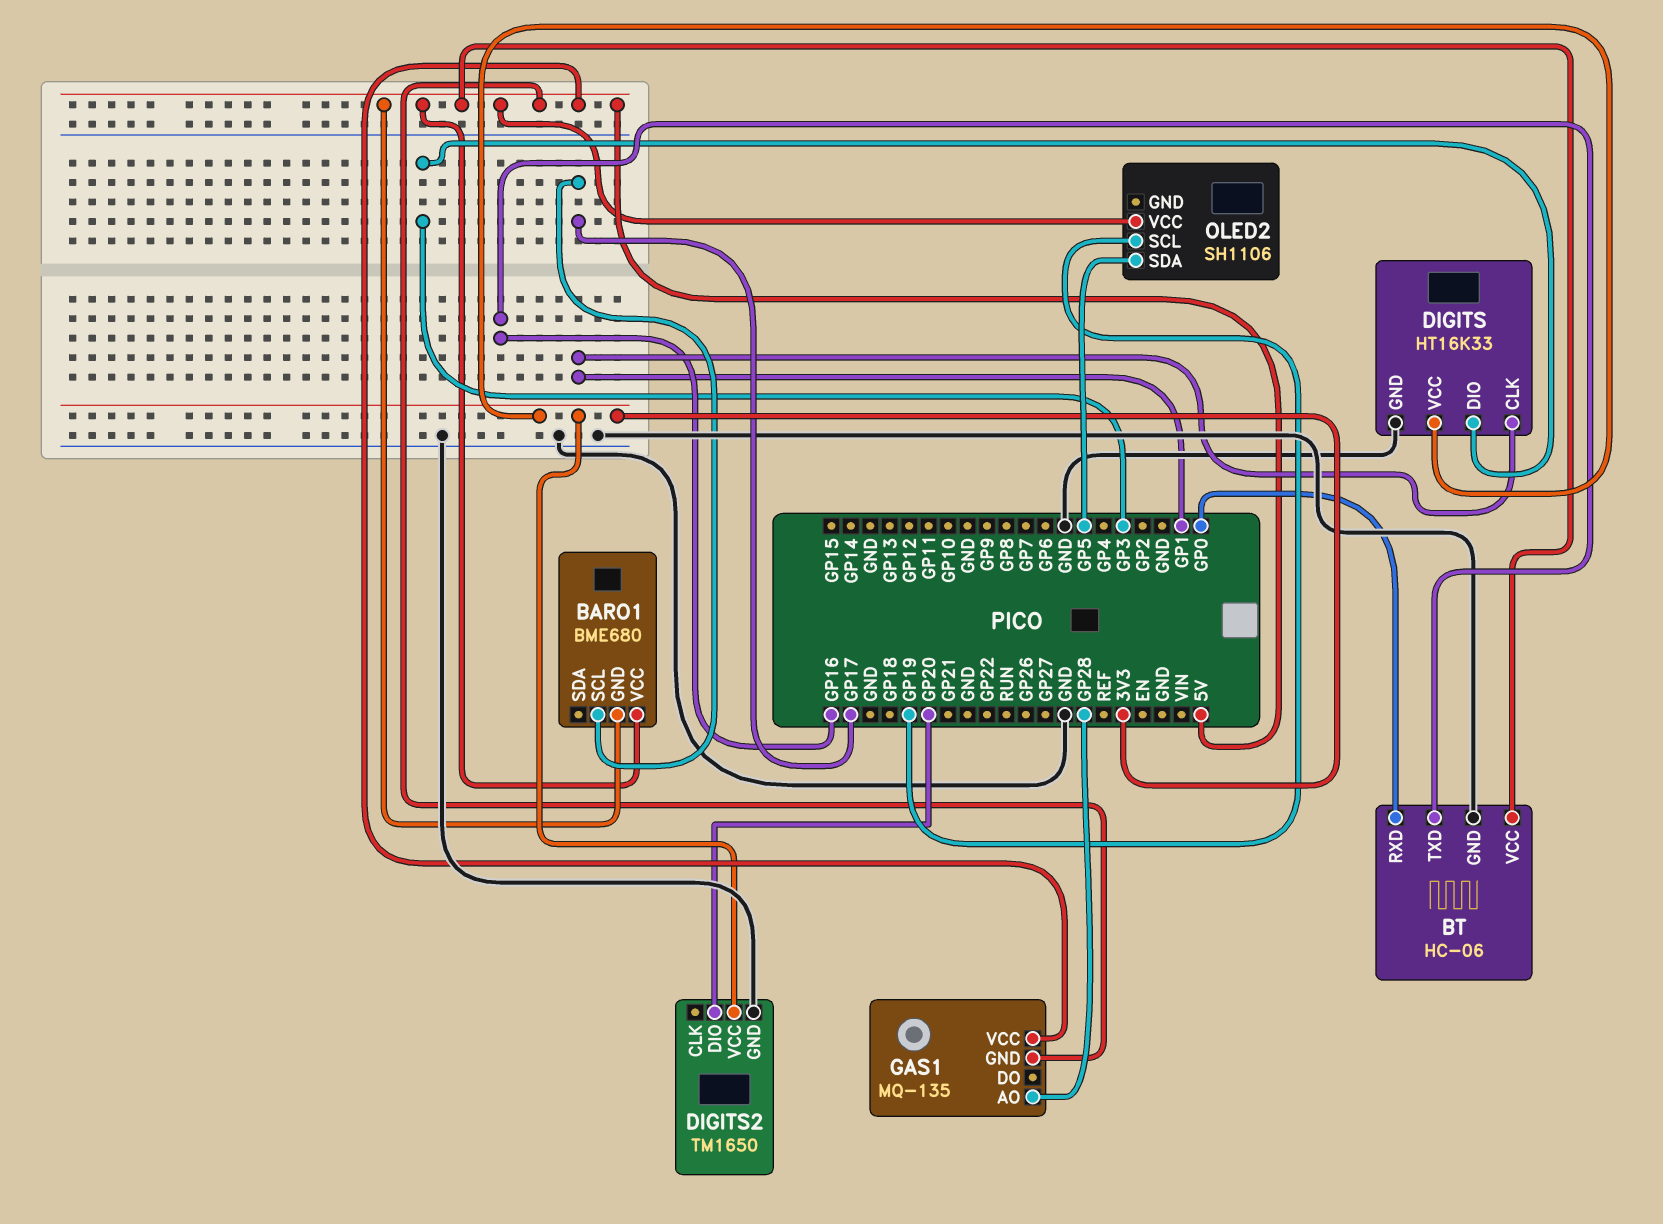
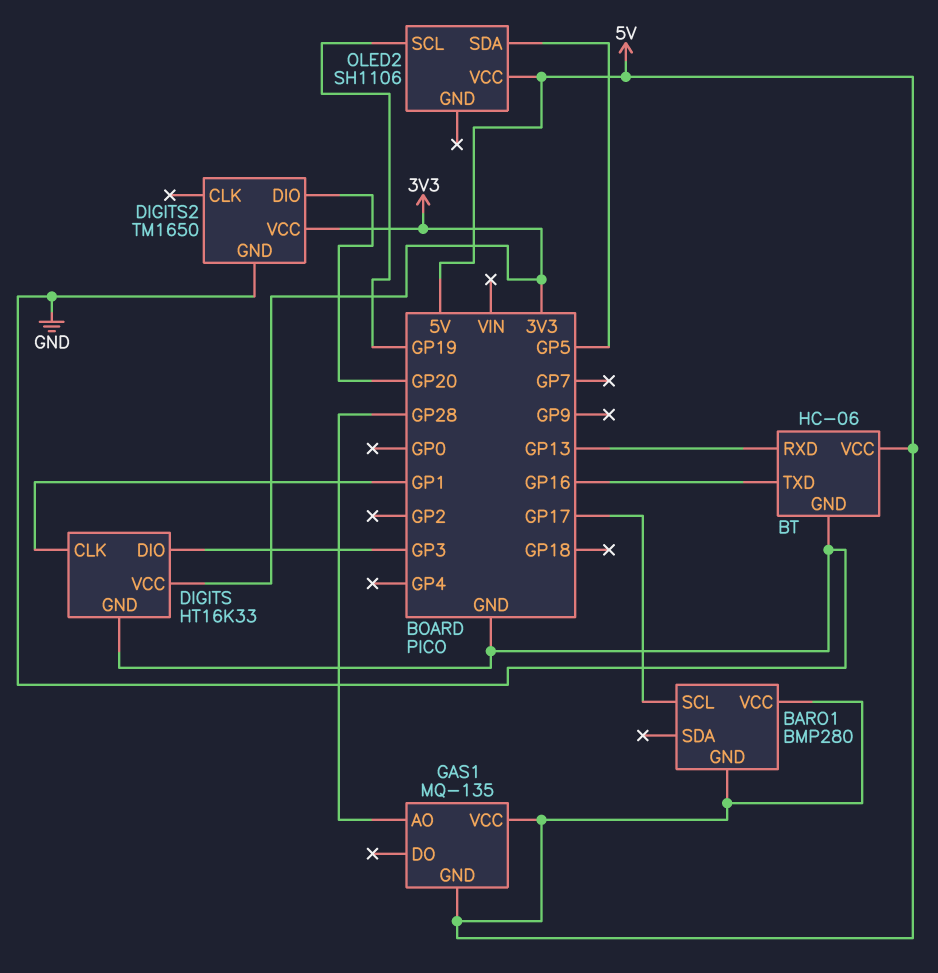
BARO1: BME680 -> BMP280
BT pin RXD: GP0 -> GP13

